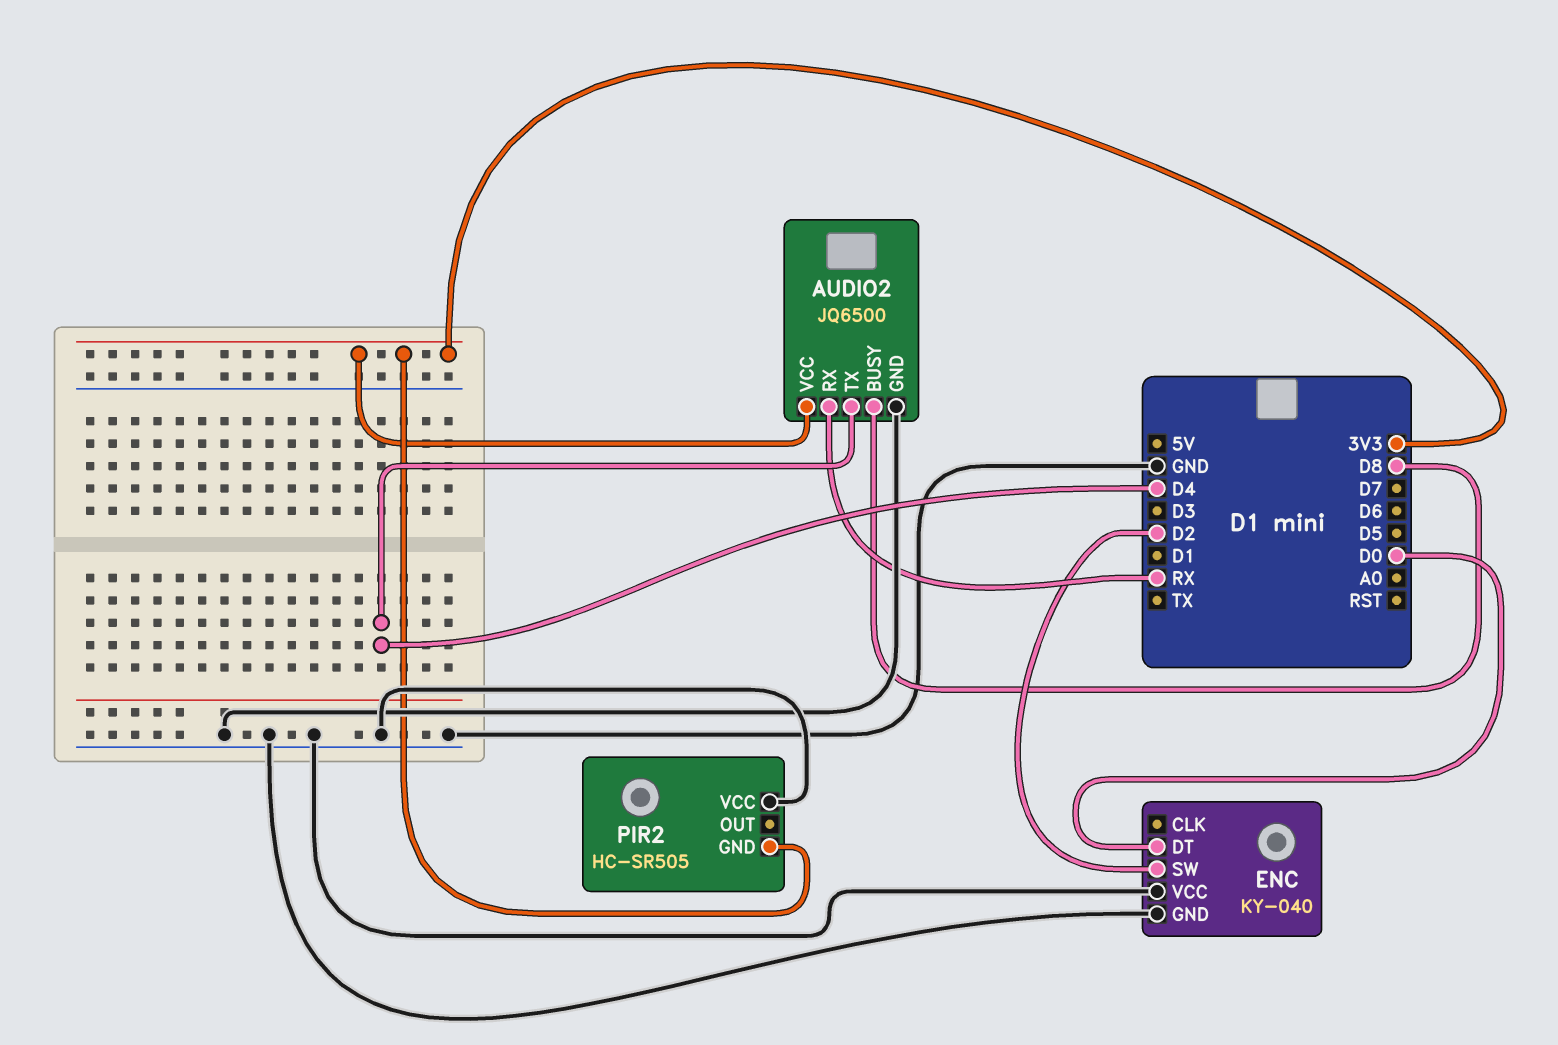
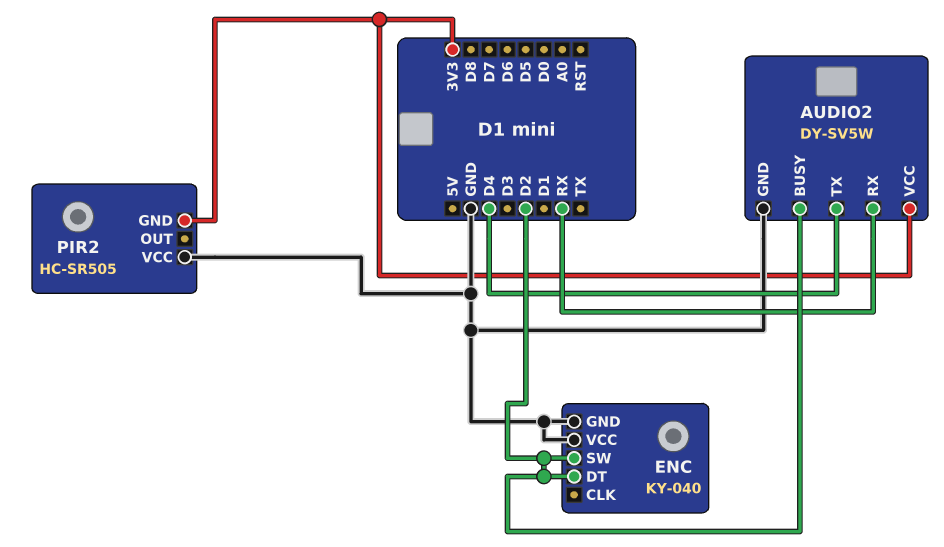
AUDIO2: JQ6500 -> DY-SV5W
AUDIO2 pin BUSY: D8 -> D2
ENC pin DT: D0 -> D2

